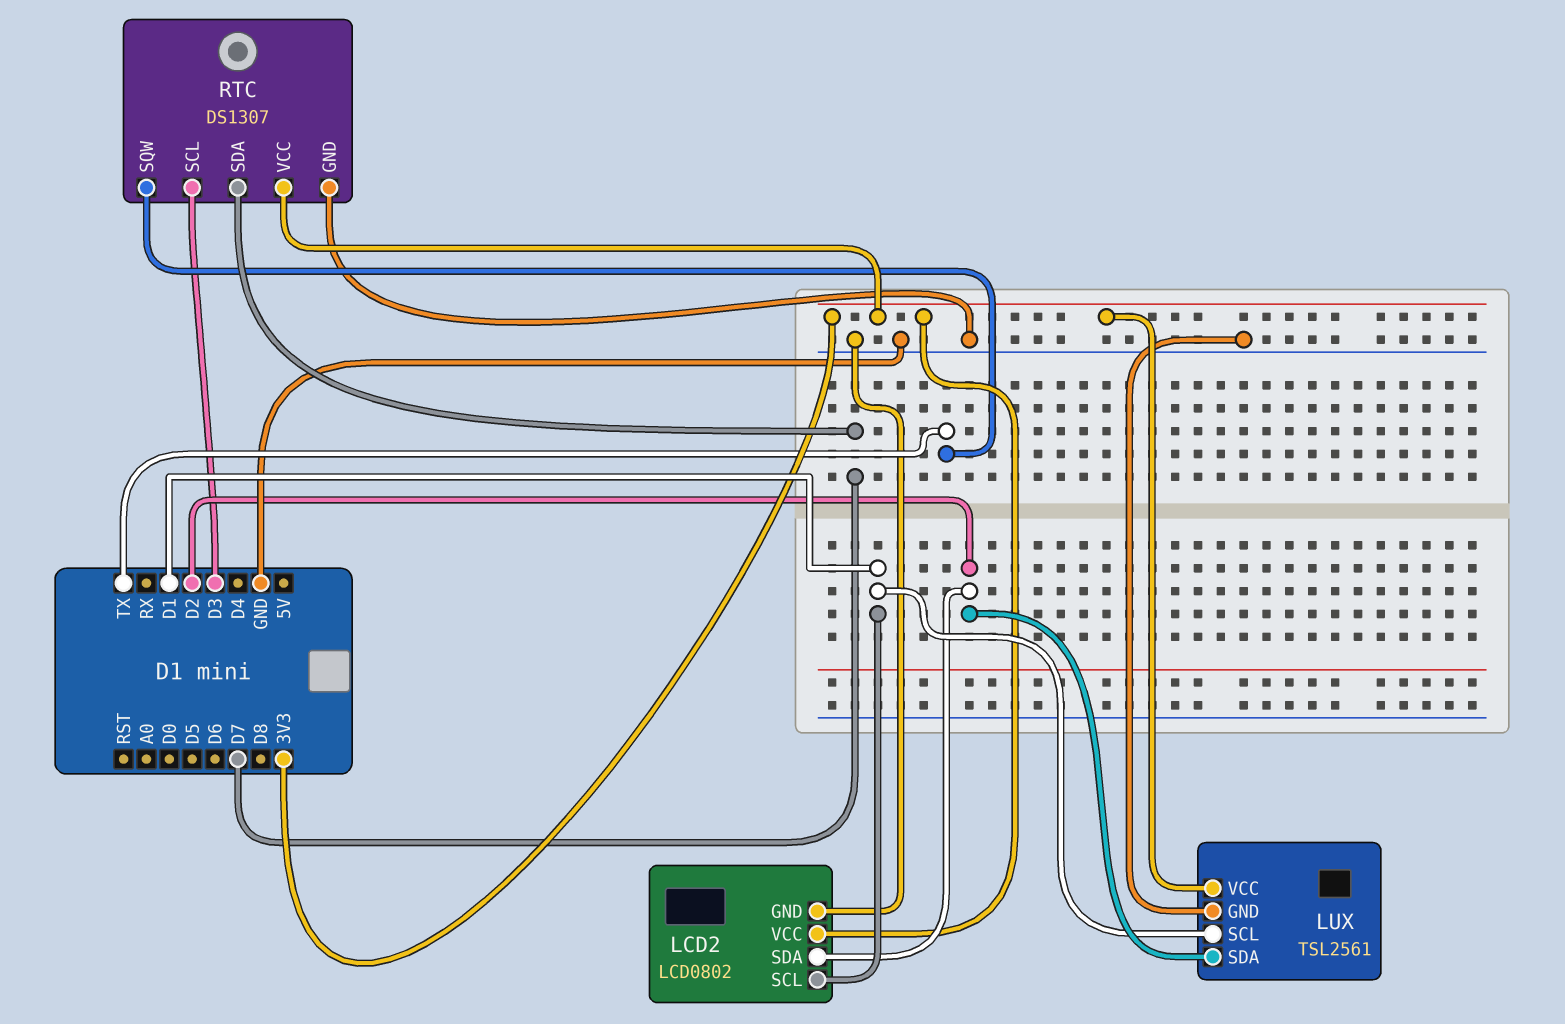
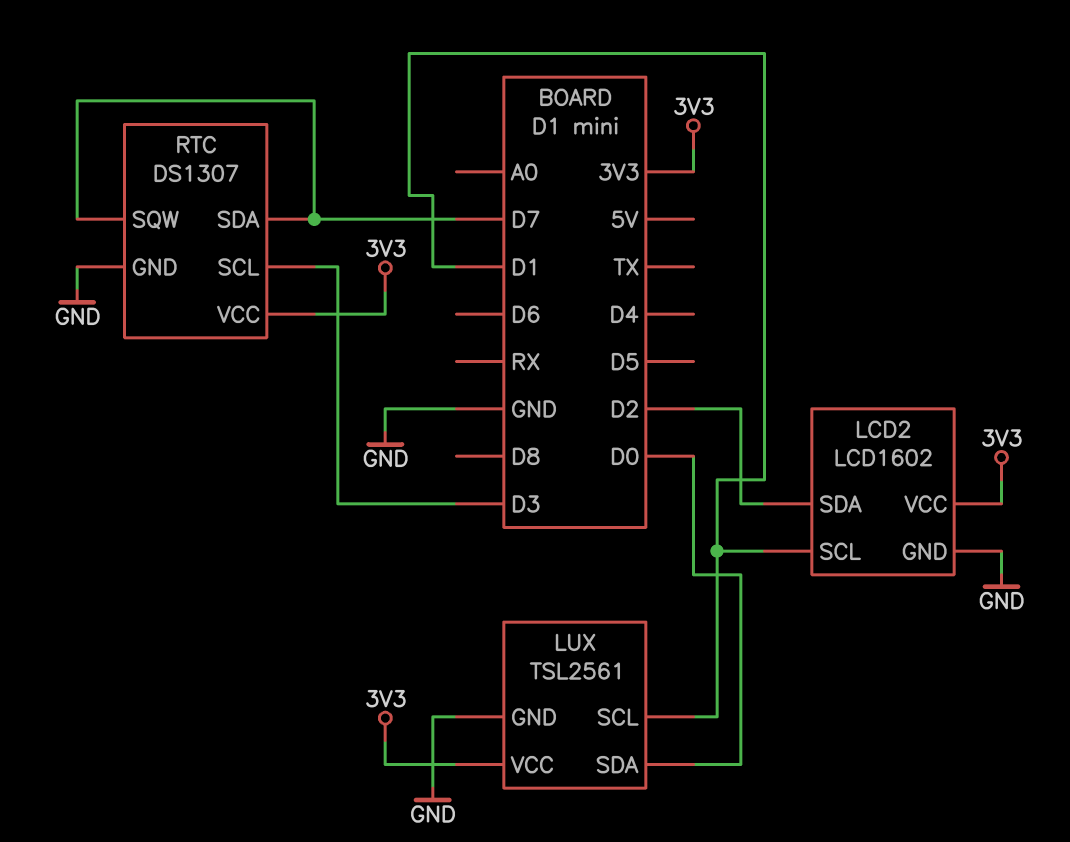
LCD2: LCD0802 -> LCD1602
LUX pin SDA: D2 -> D0
RTC pin SQW: TX -> D7

